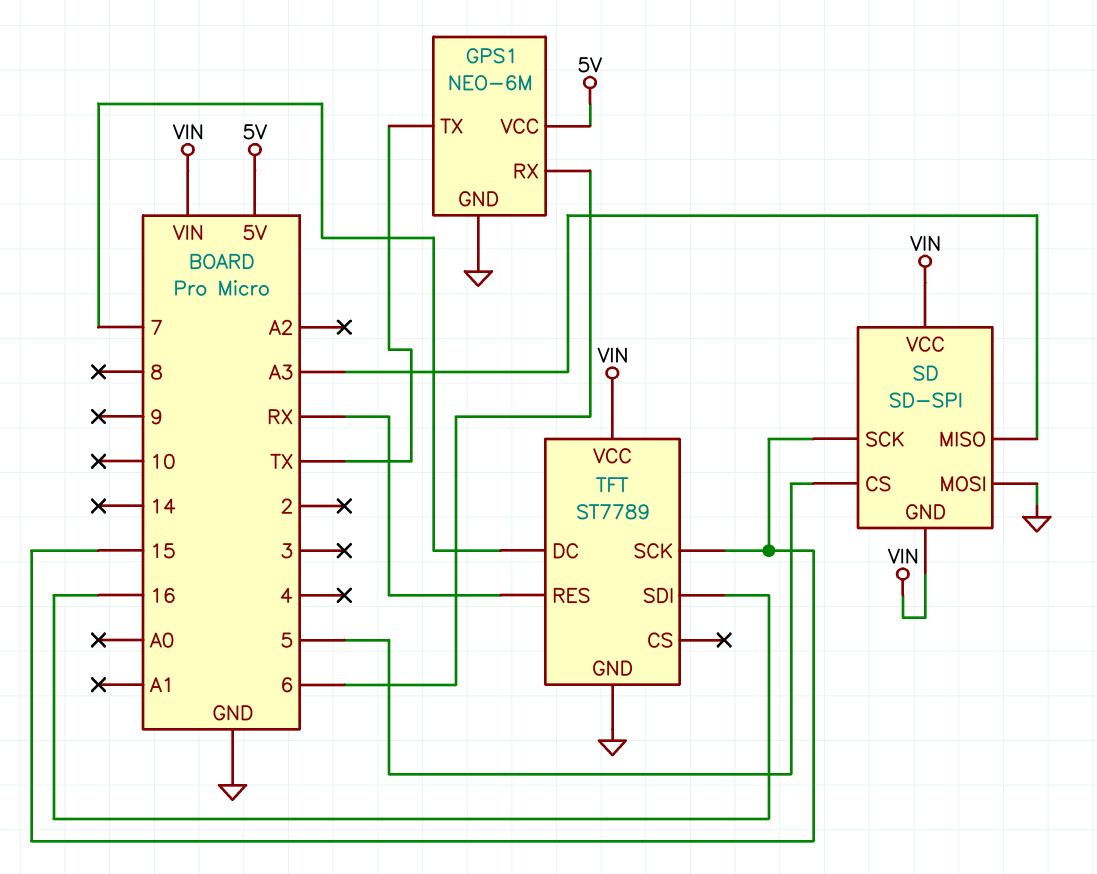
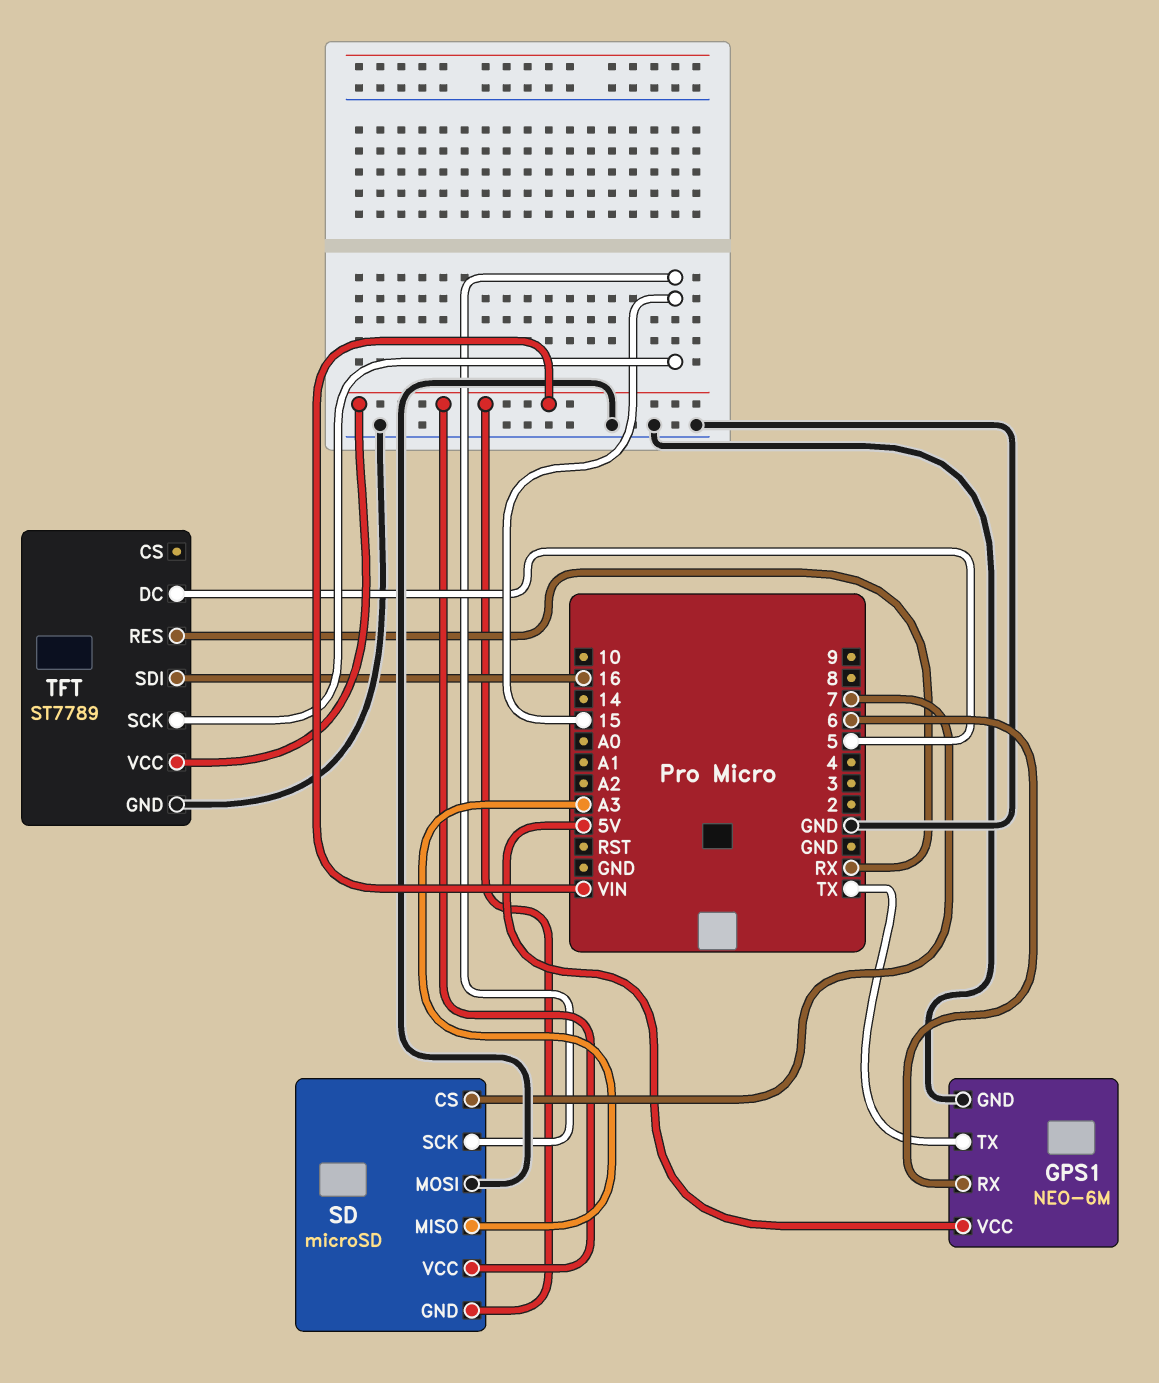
SD: SD-SPI -> microSD
SD pin CS: 5 -> 7
TFT pin DC: 7 -> 5

